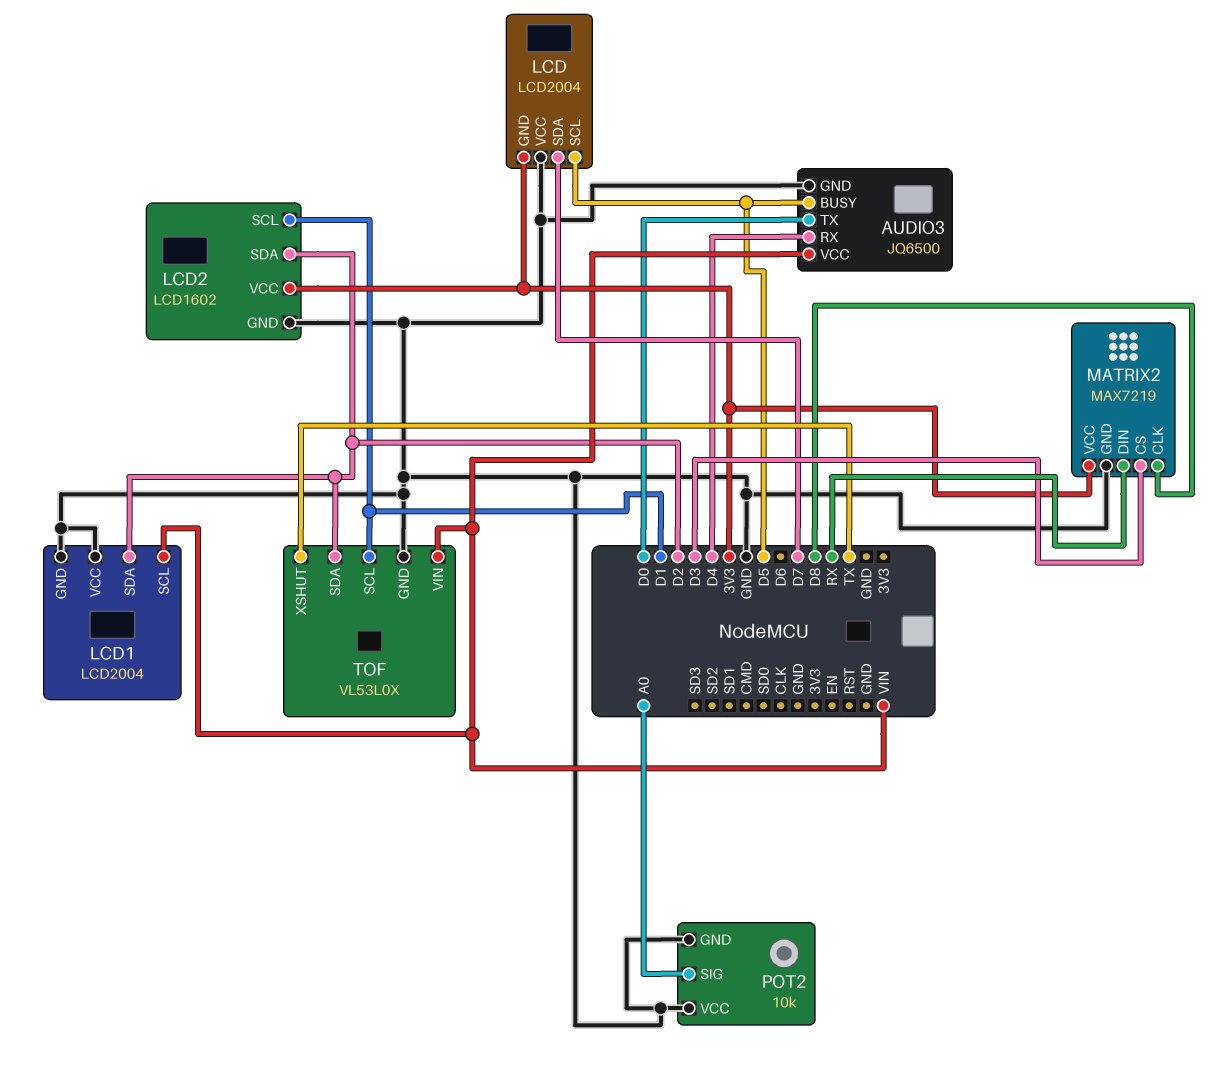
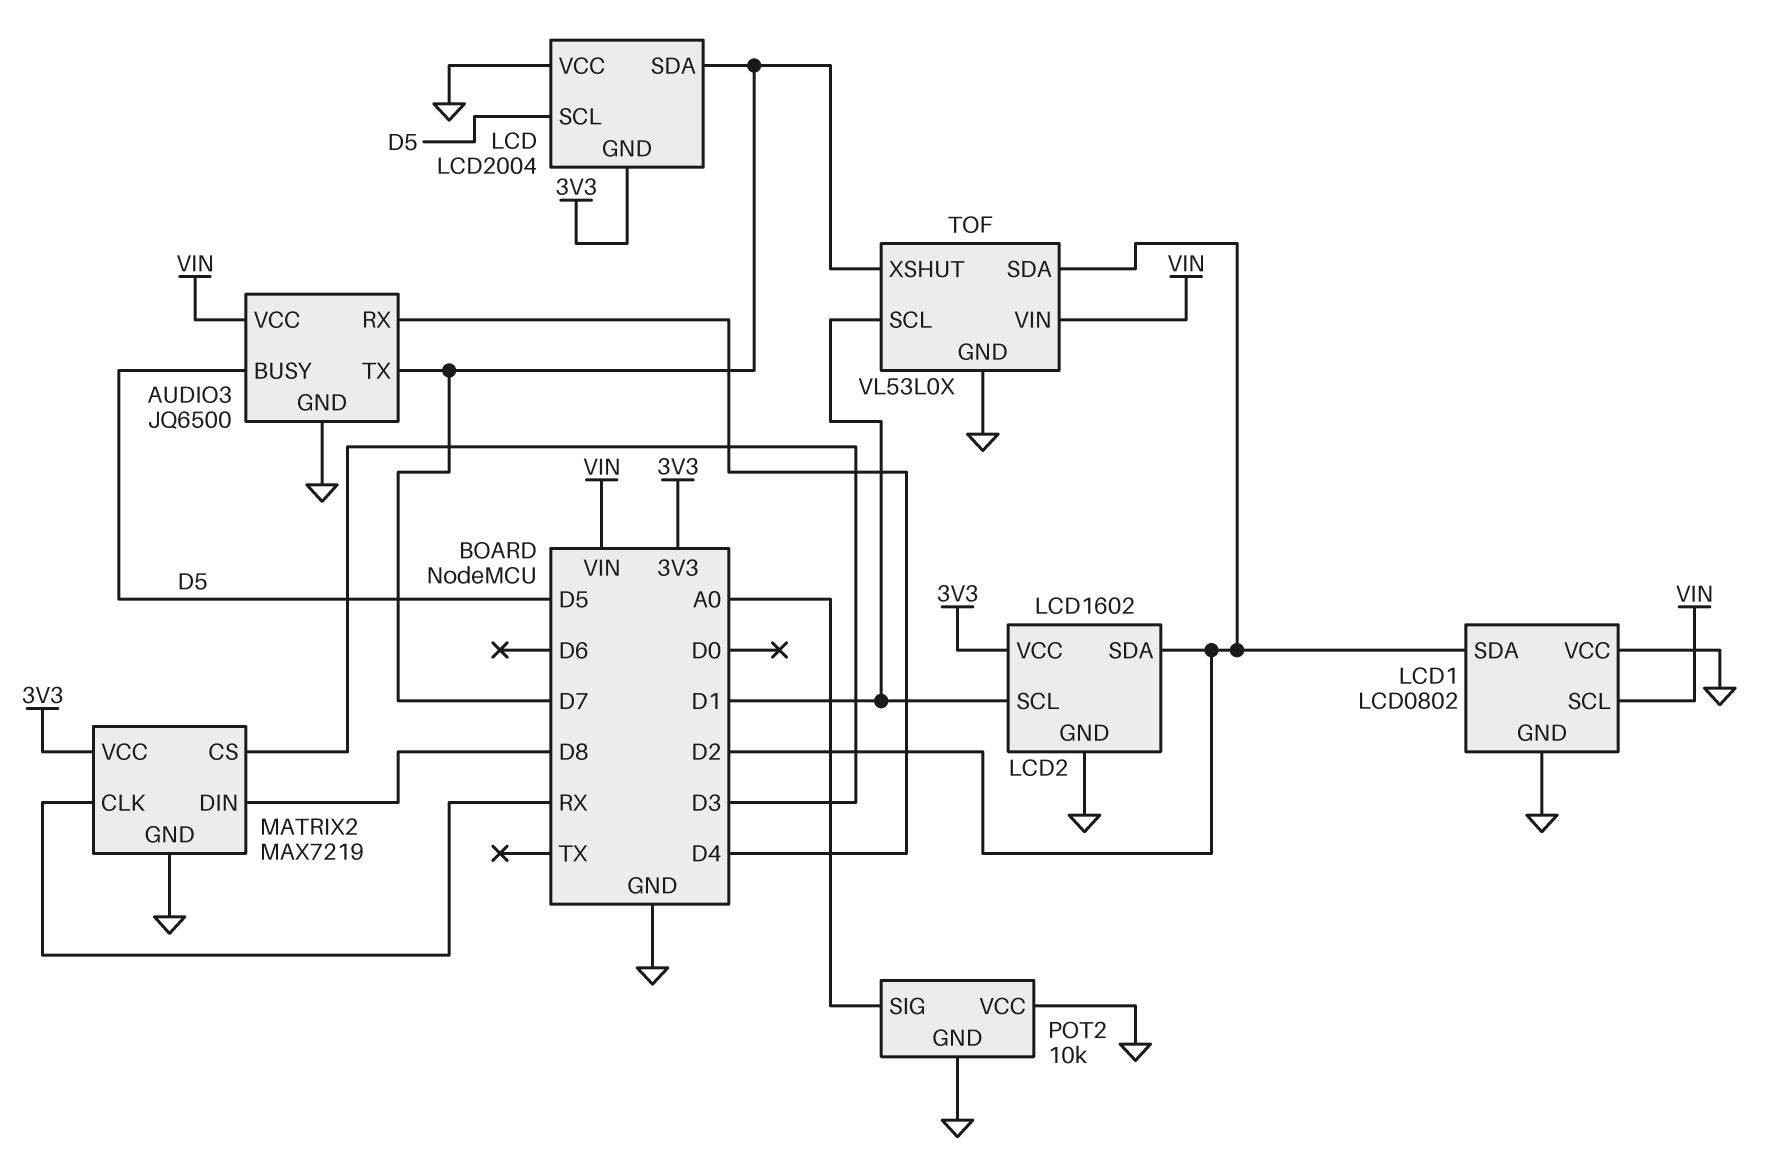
AUDIO3 pin TX: D0 -> D7
LCD1: LCD2004 -> LCD0802
MATRIX2 pin CLK: D8 -> RX
MATRIX2 pin DIN: RX -> D8
TOF pin XSHUT: TX -> D7

